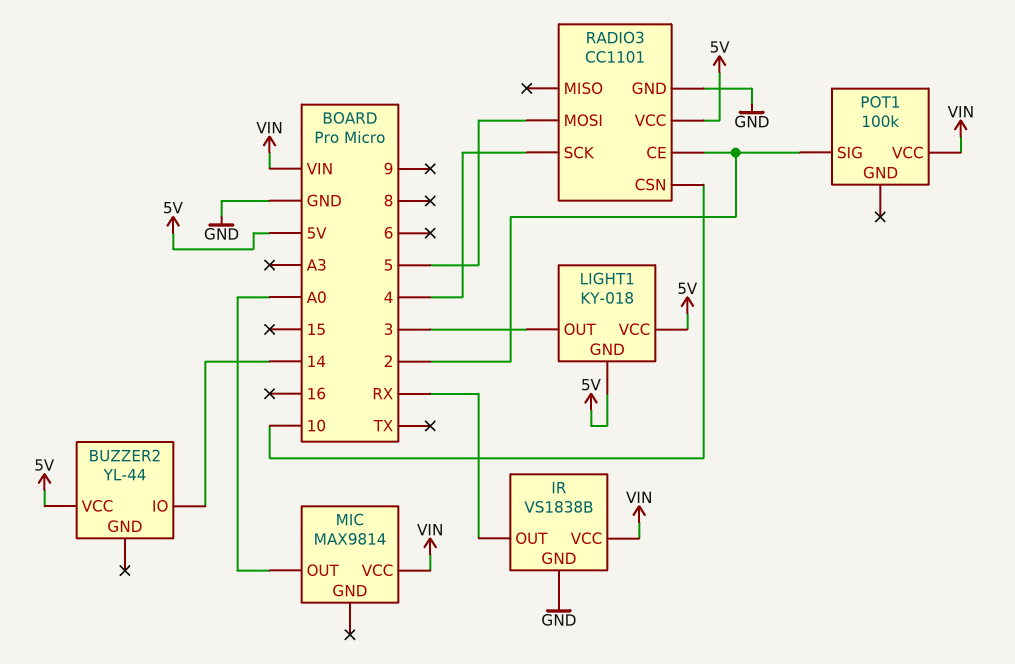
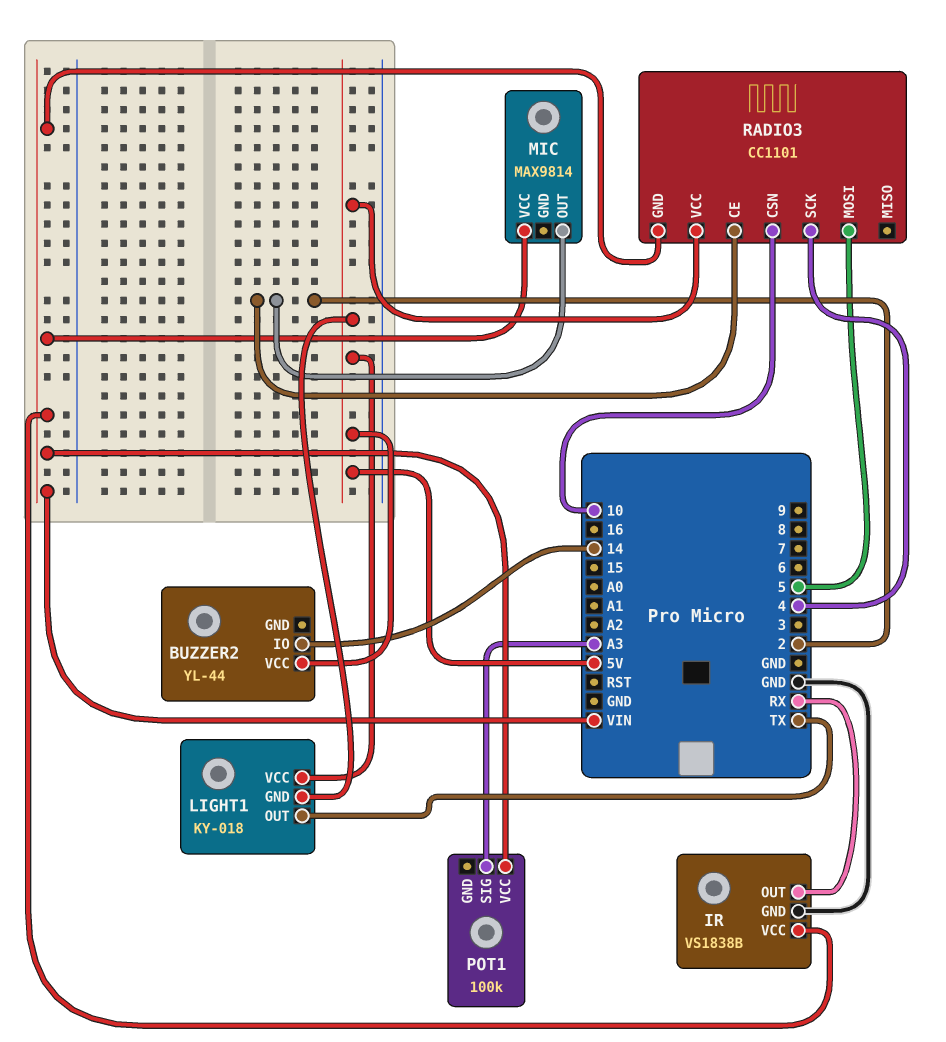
LIGHT1 pin OUT: 3 -> TX
MIC pin OUT: A0 -> 2
POT1 pin SIG: 2 -> A3
RADIO3 pin GND: GND -> VIN

